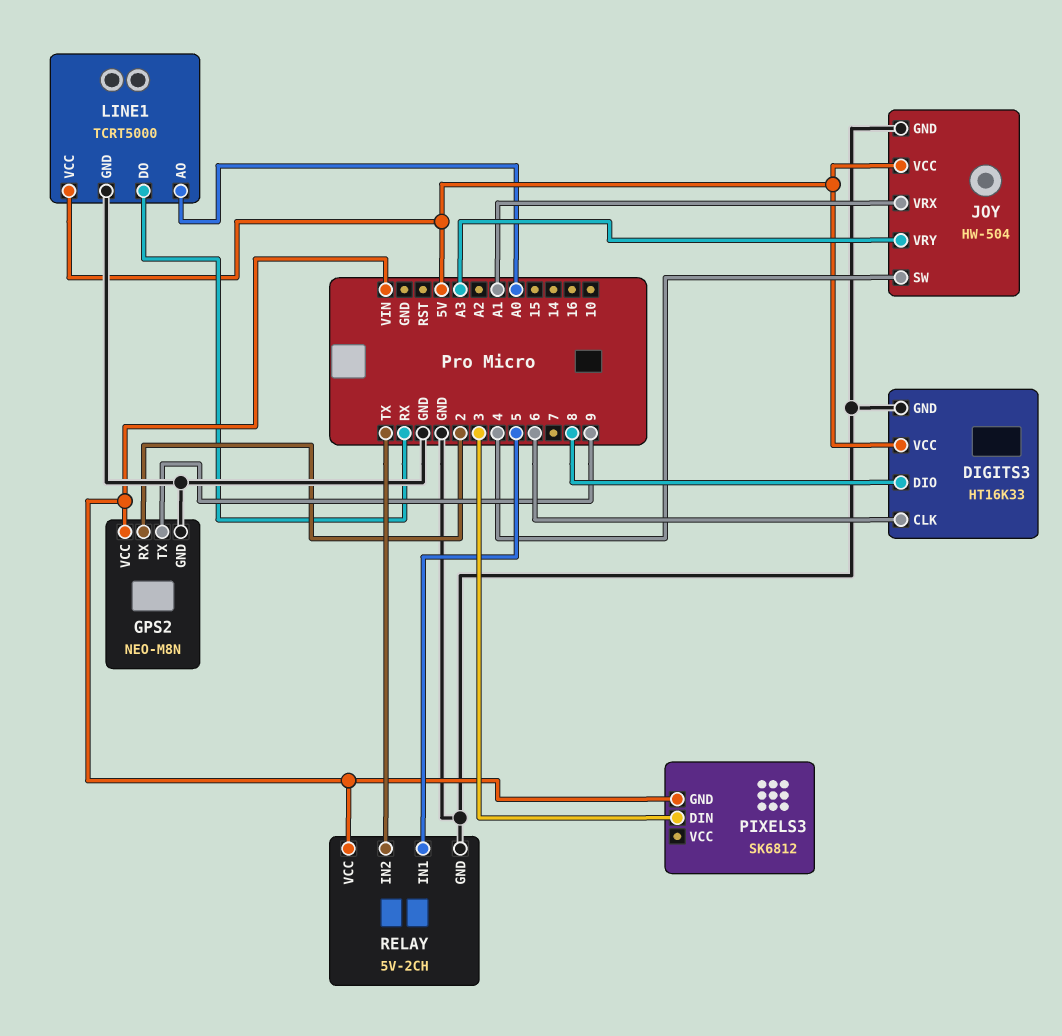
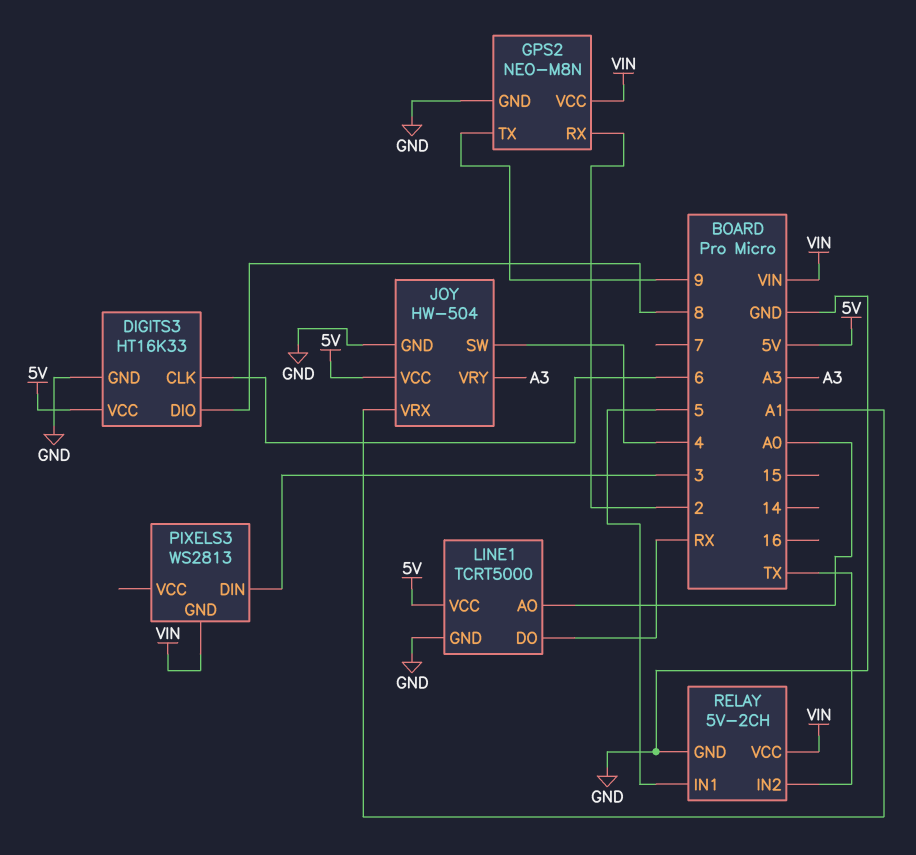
PIXELS3: SK6812 -> WS2813

